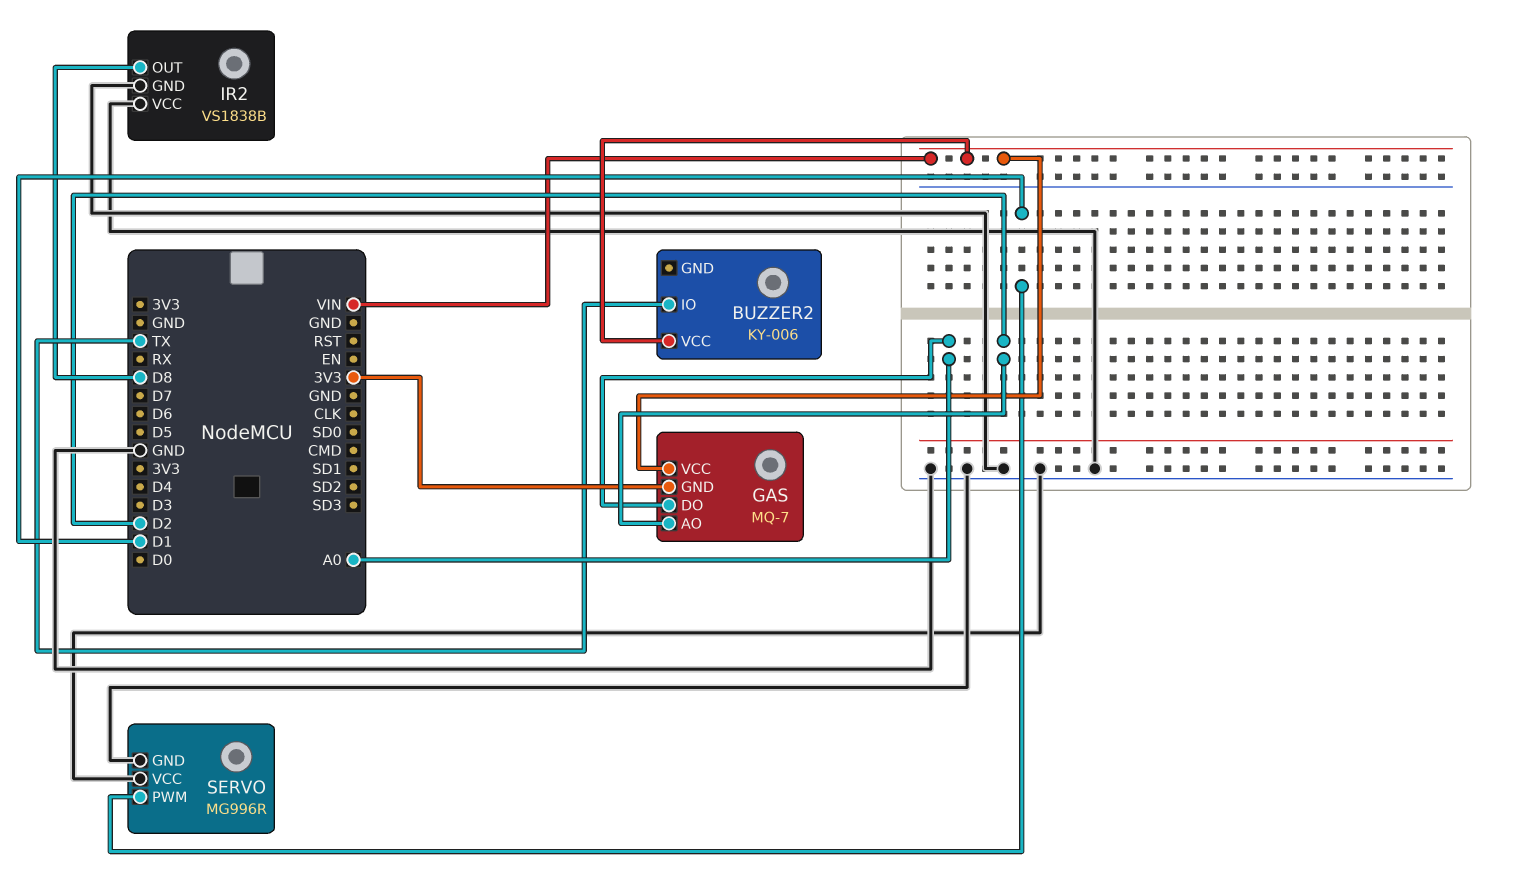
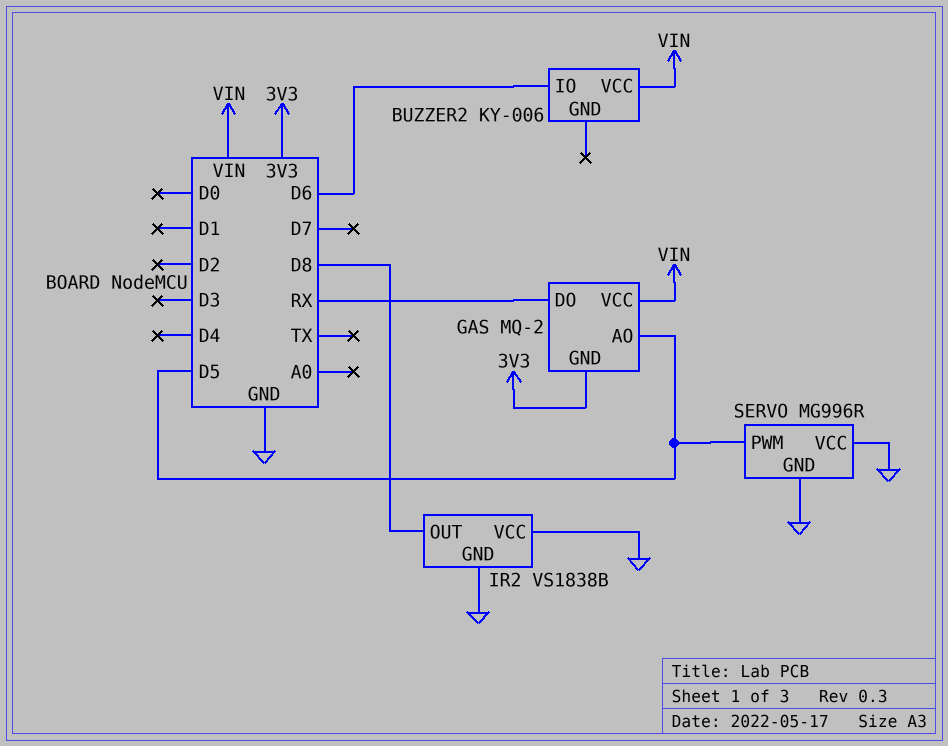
BUZZER2 pin IO: TX -> D6
GAS: MQ-7 -> MQ-2
GAS pin AO: D2 -> D5
GAS pin DO: A0 -> RX
SERVO pin PWM: D1 -> D5

